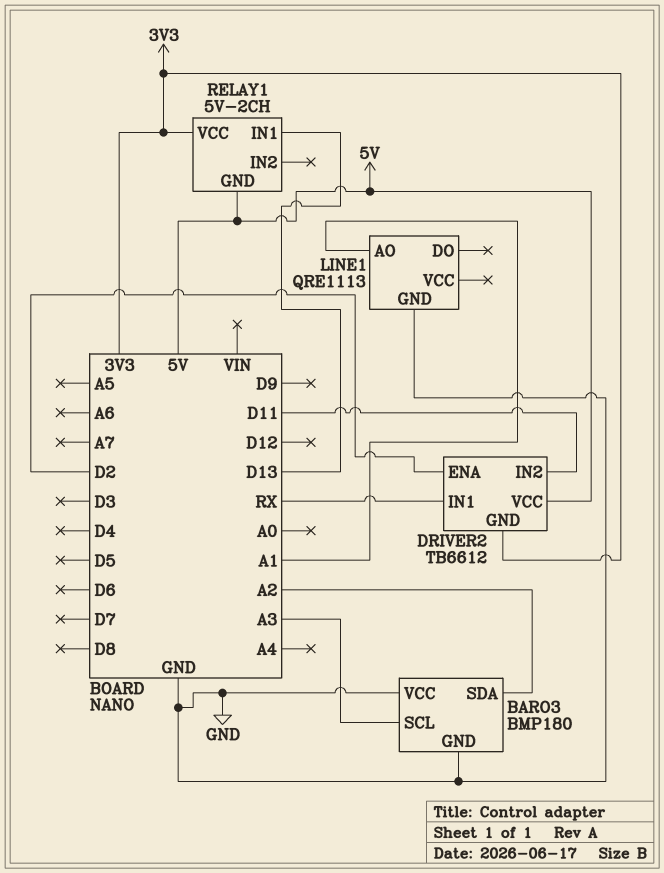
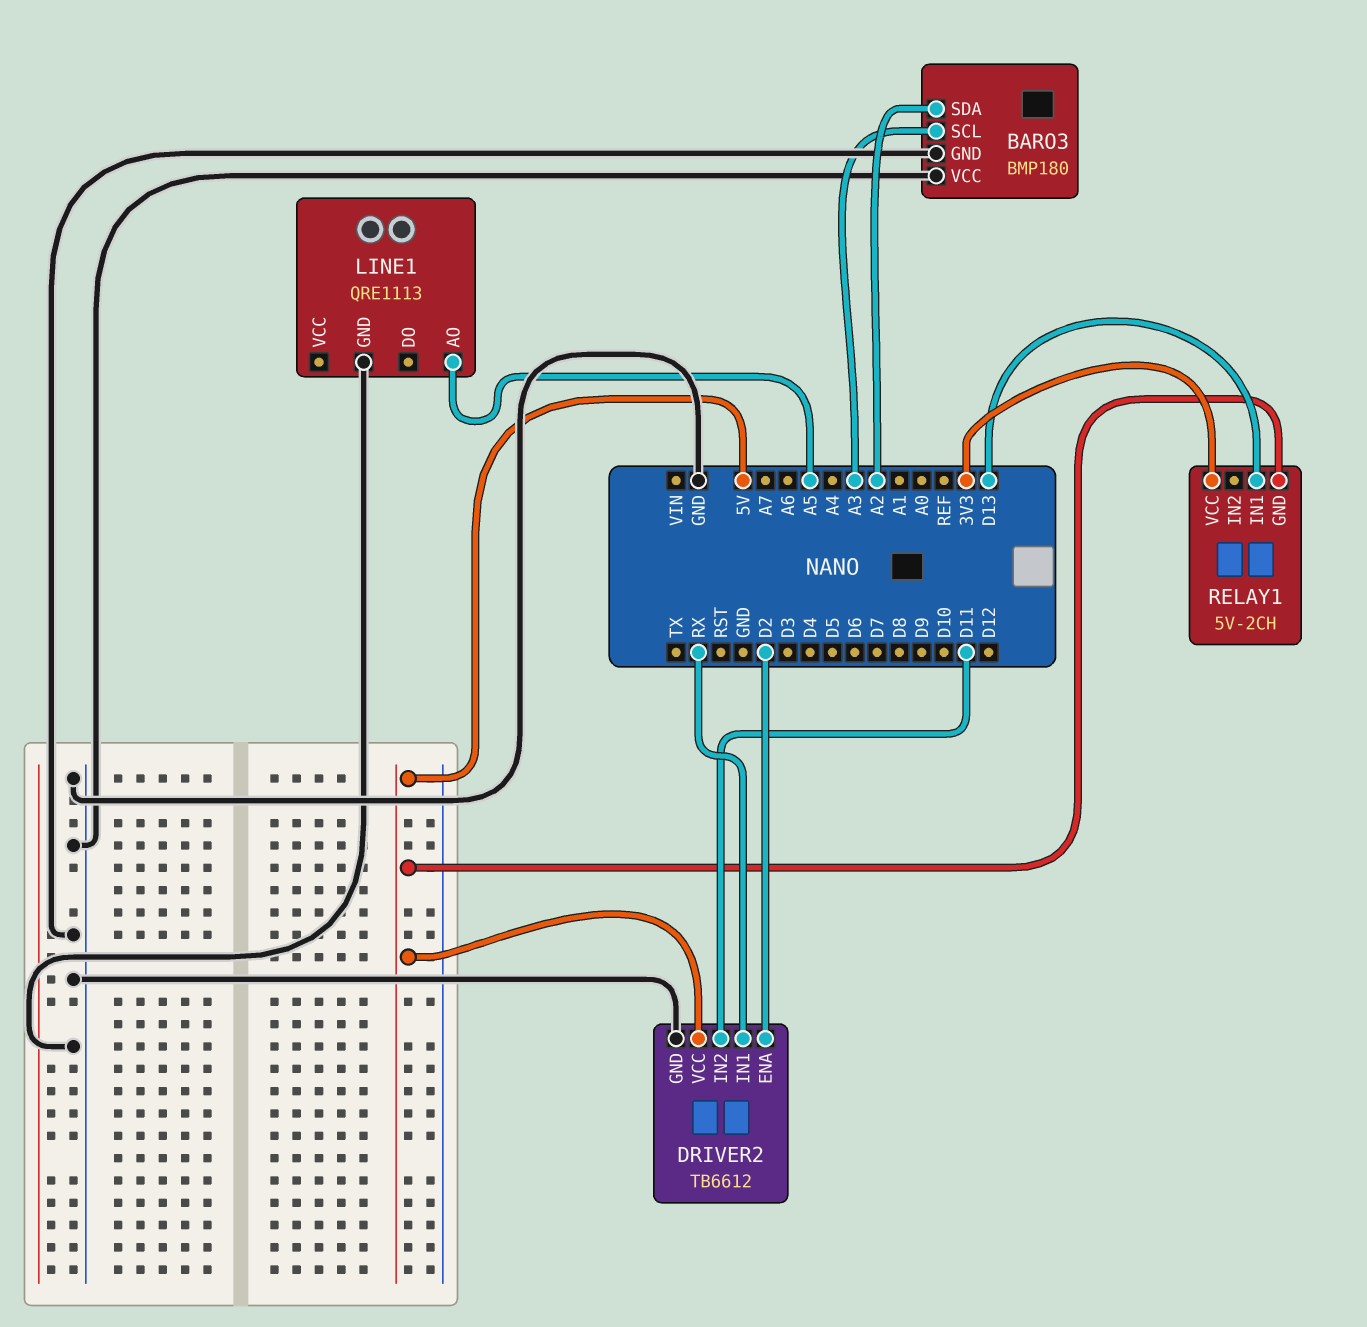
DRIVER2 pin GND: 3V3 -> GND
LINE1 pin AO: A1 -> A5

